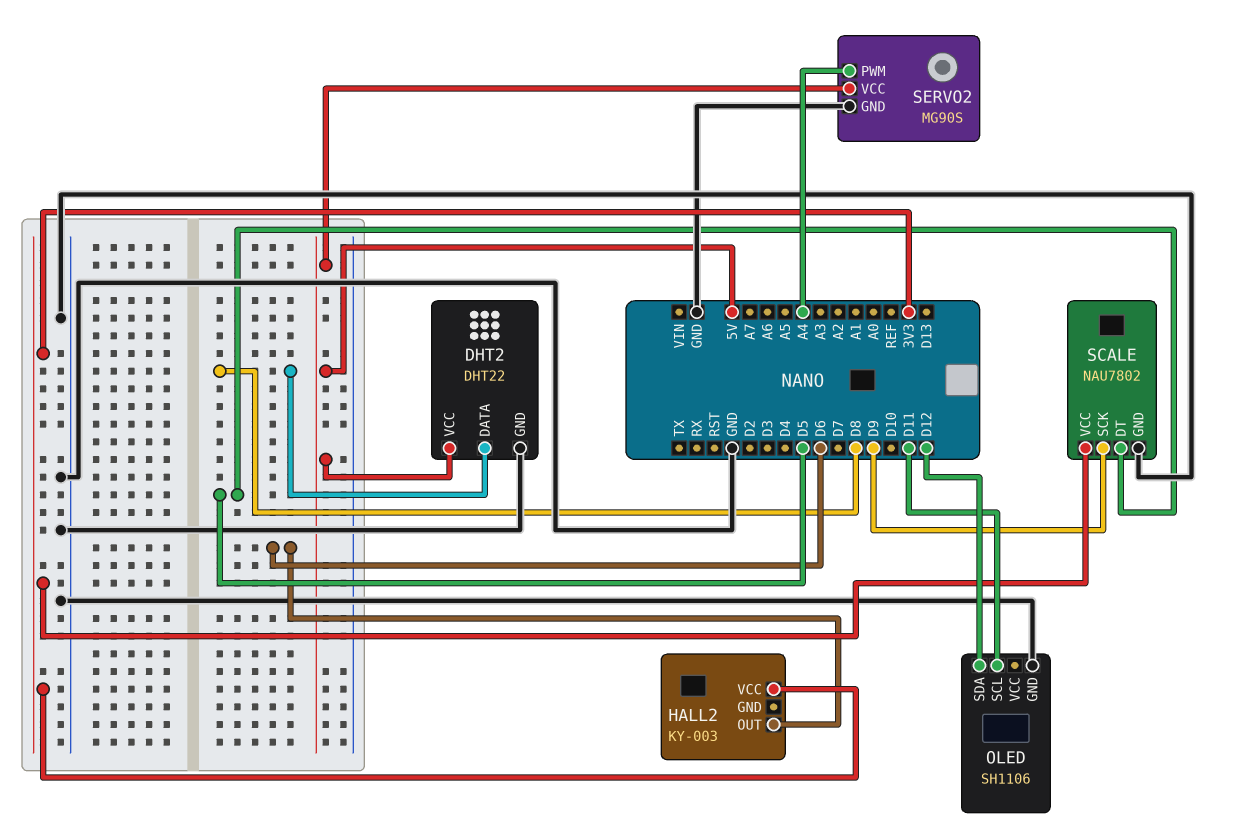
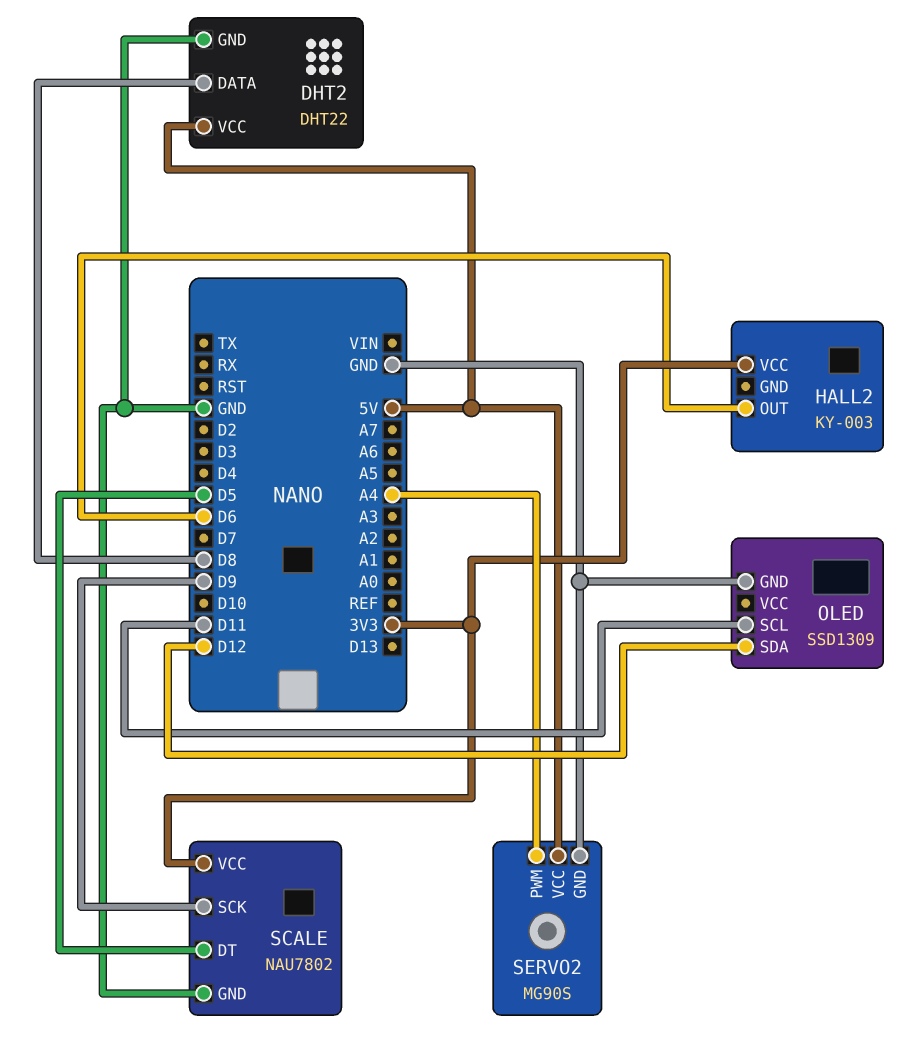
OLED: SH1106 -> SSD1309

